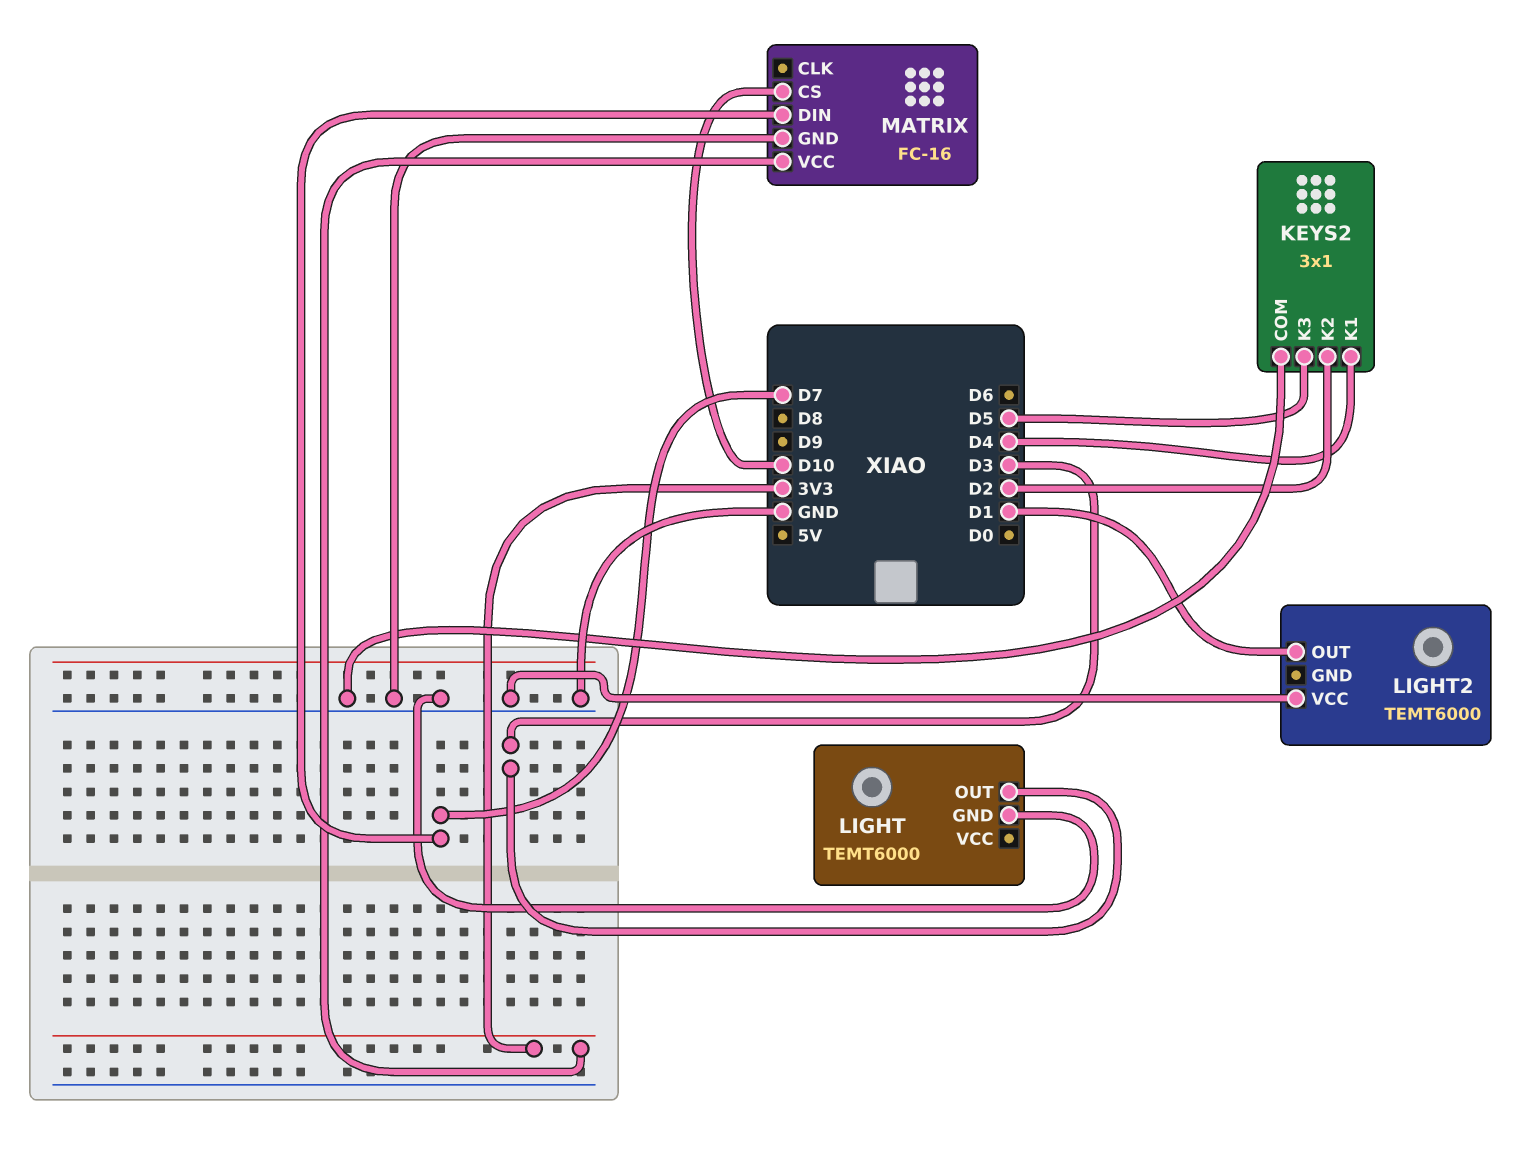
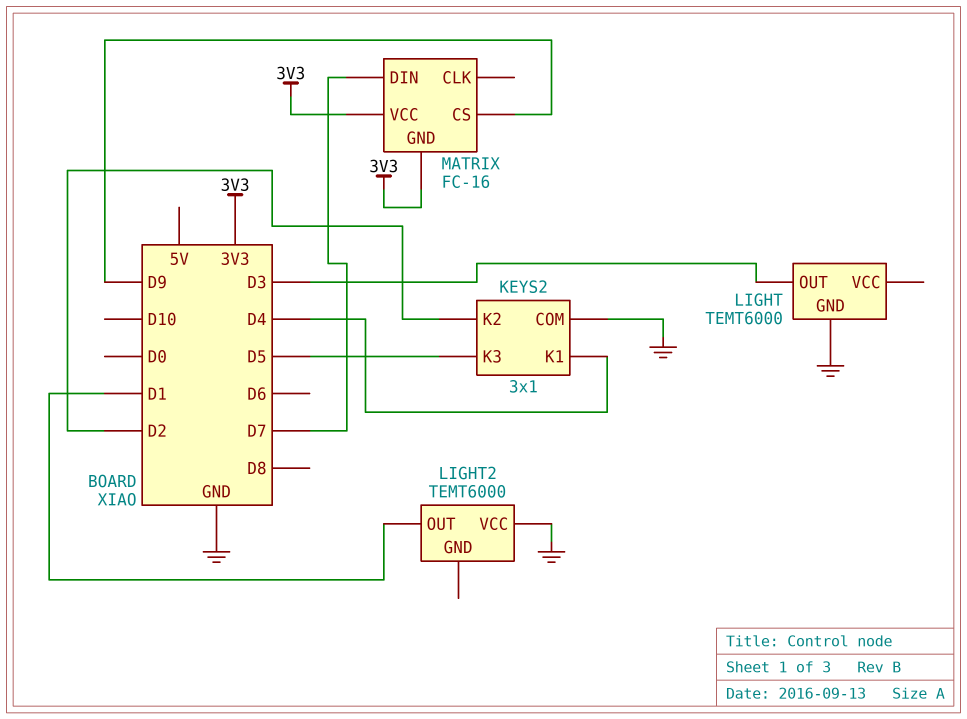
MATRIX pin CS: D10 -> D9
MATRIX pin GND: GND -> 3V3

